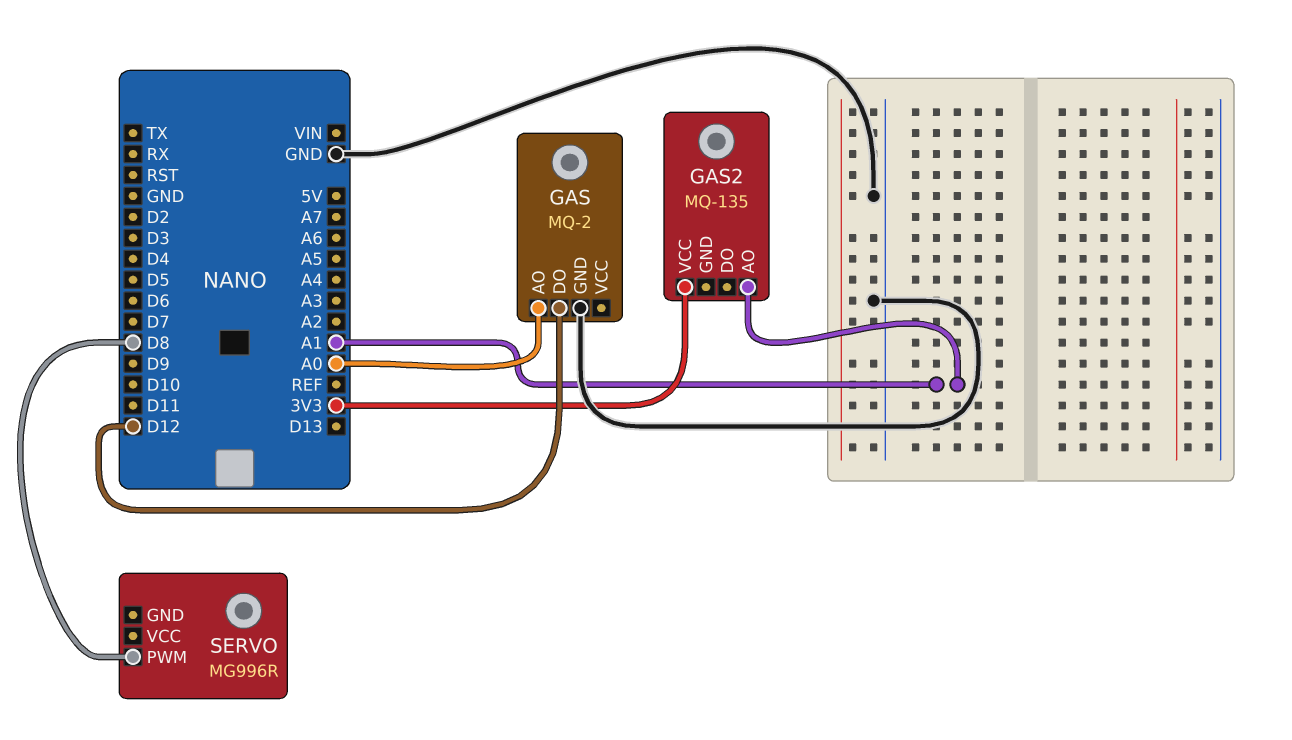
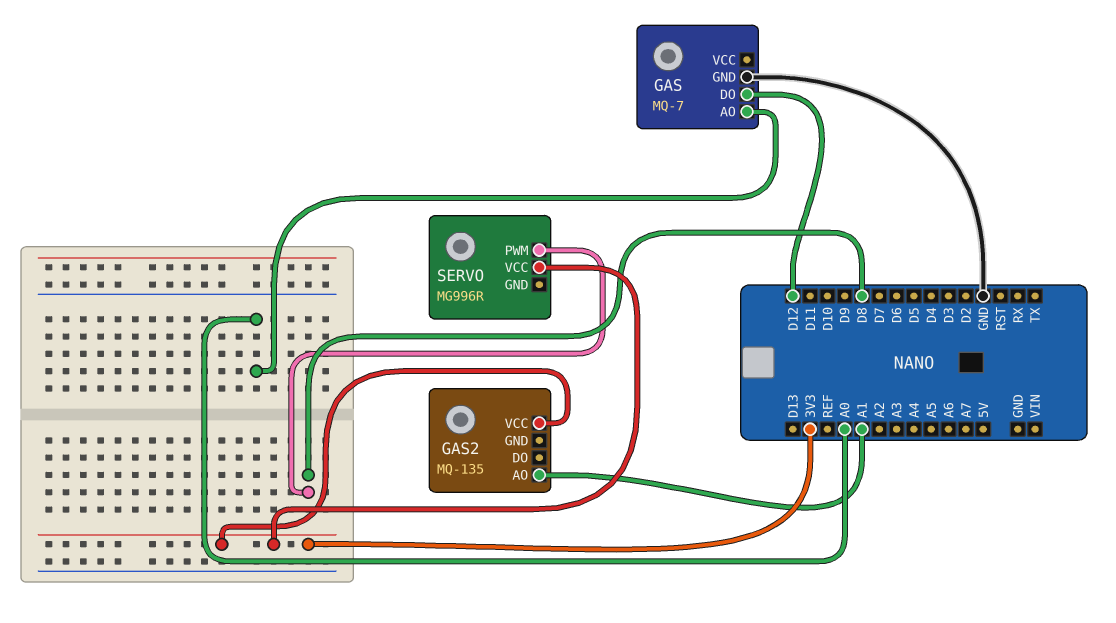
GAS: MQ-2 -> MQ-7
SERVO pin VCC: none -> 3V3

